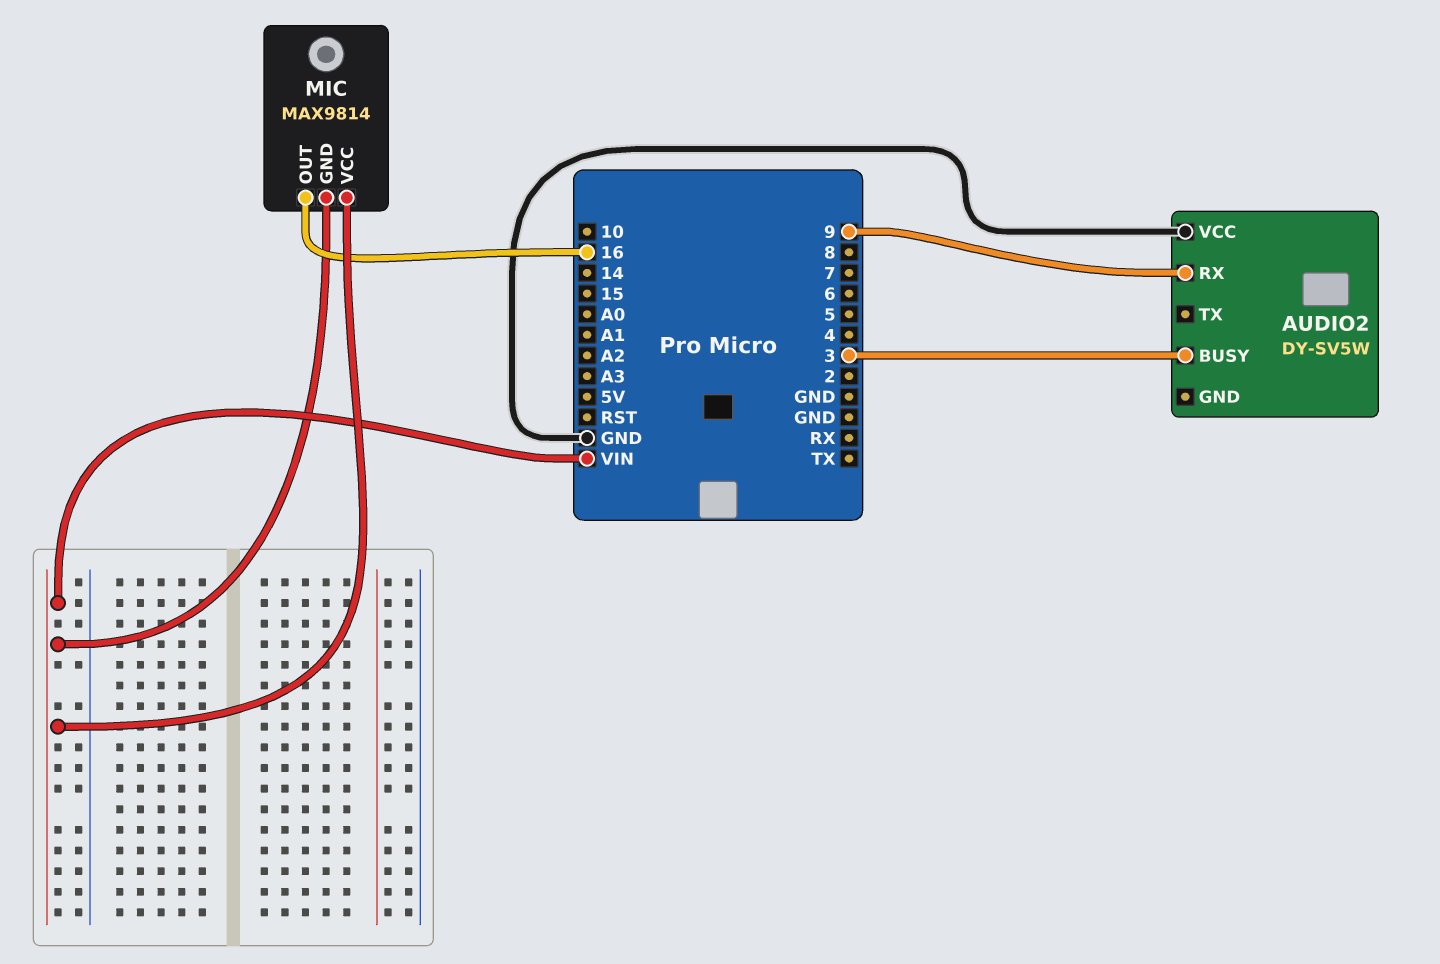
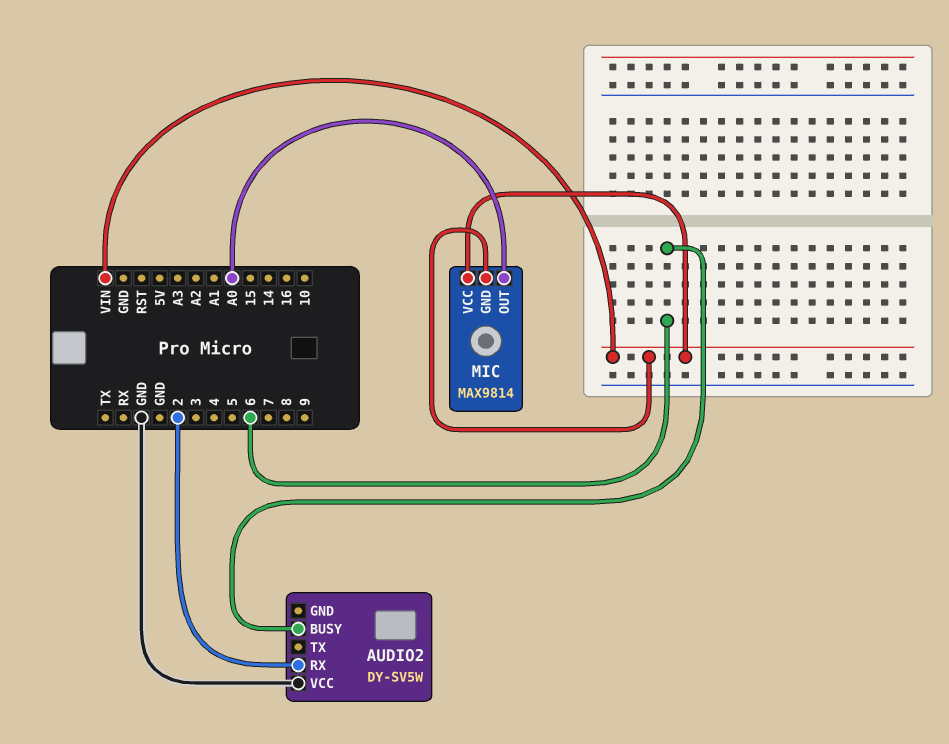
AUDIO2 pin BUSY: 3 -> 6
AUDIO2 pin RX: 9 -> 2
MIC pin OUT: 16 -> A0

